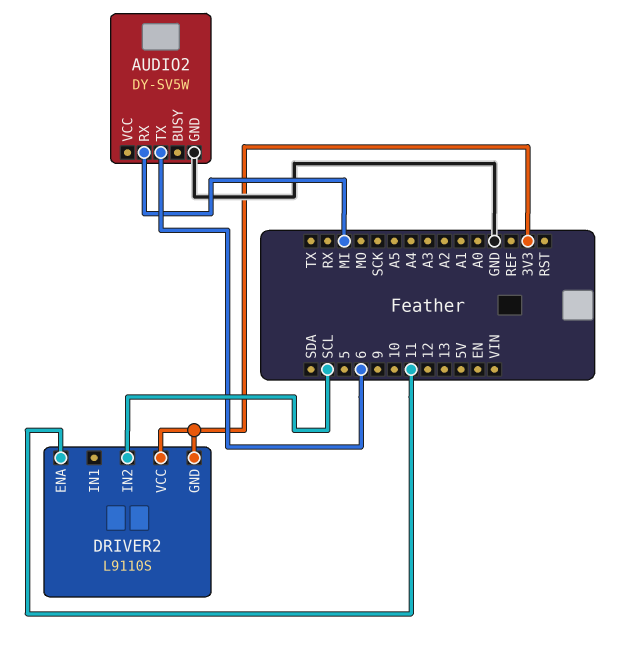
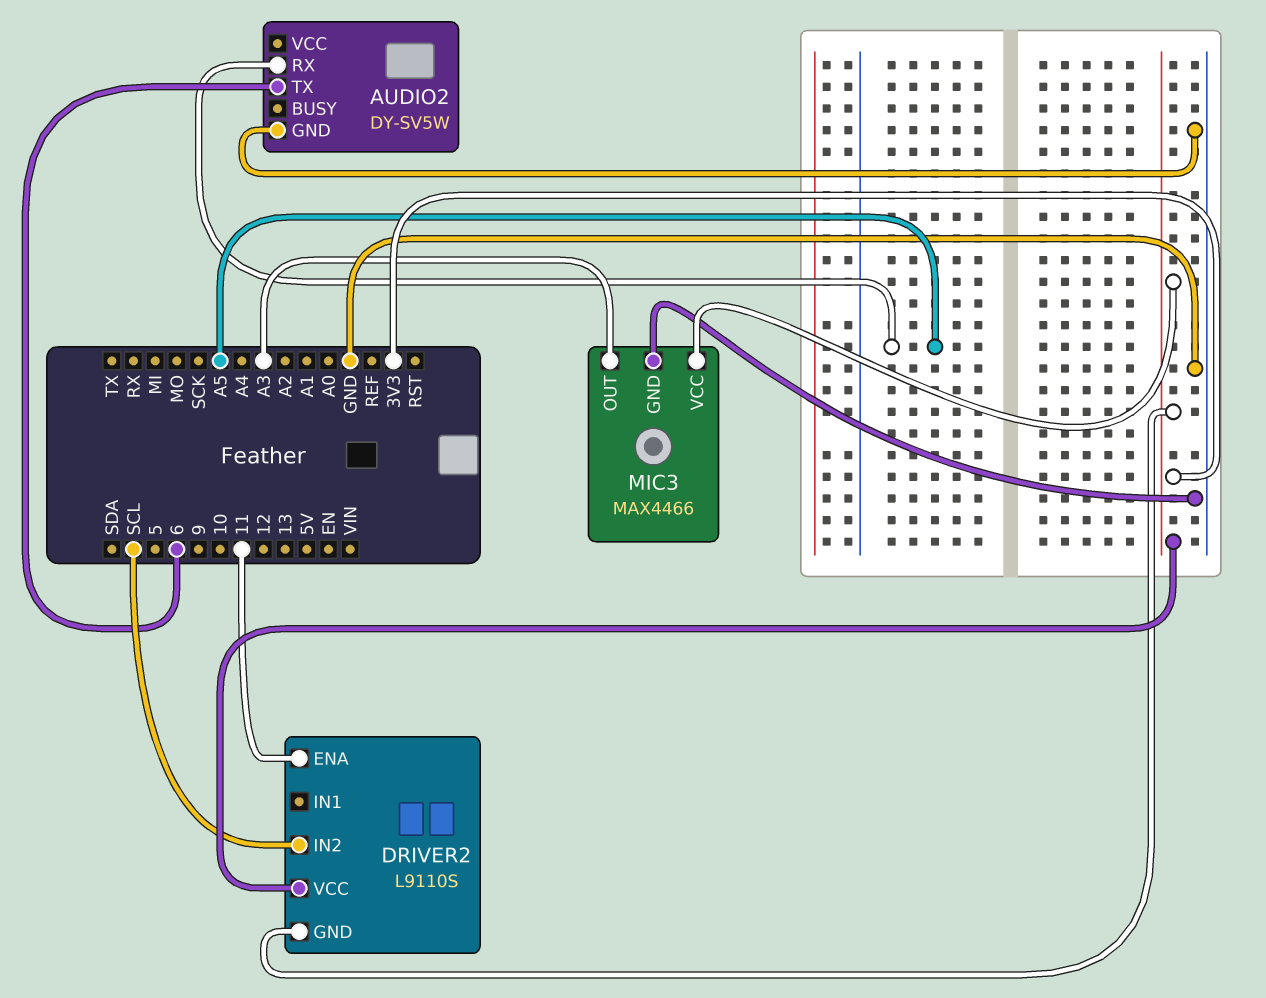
AUDIO2 pin RX: MI -> A5
MIC3: none -> MAX4466
MIC3 pin GND: none -> GND
MIC3 pin OUT: none -> A3
MIC3 pin VCC: none -> 3V3

